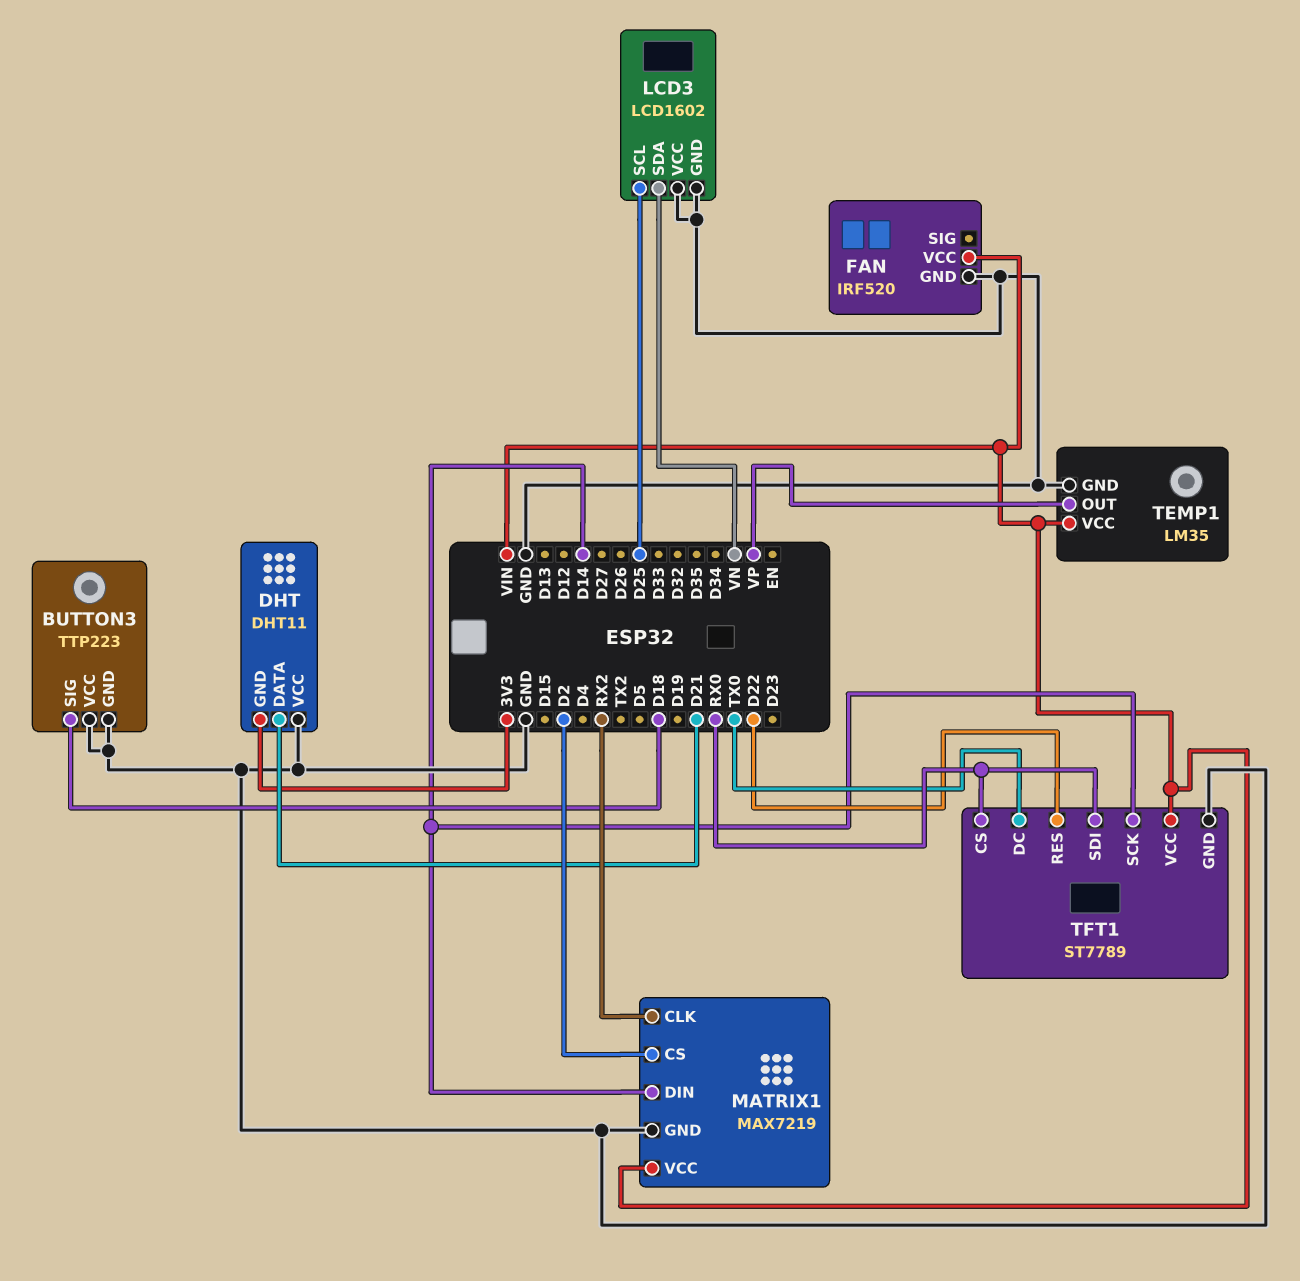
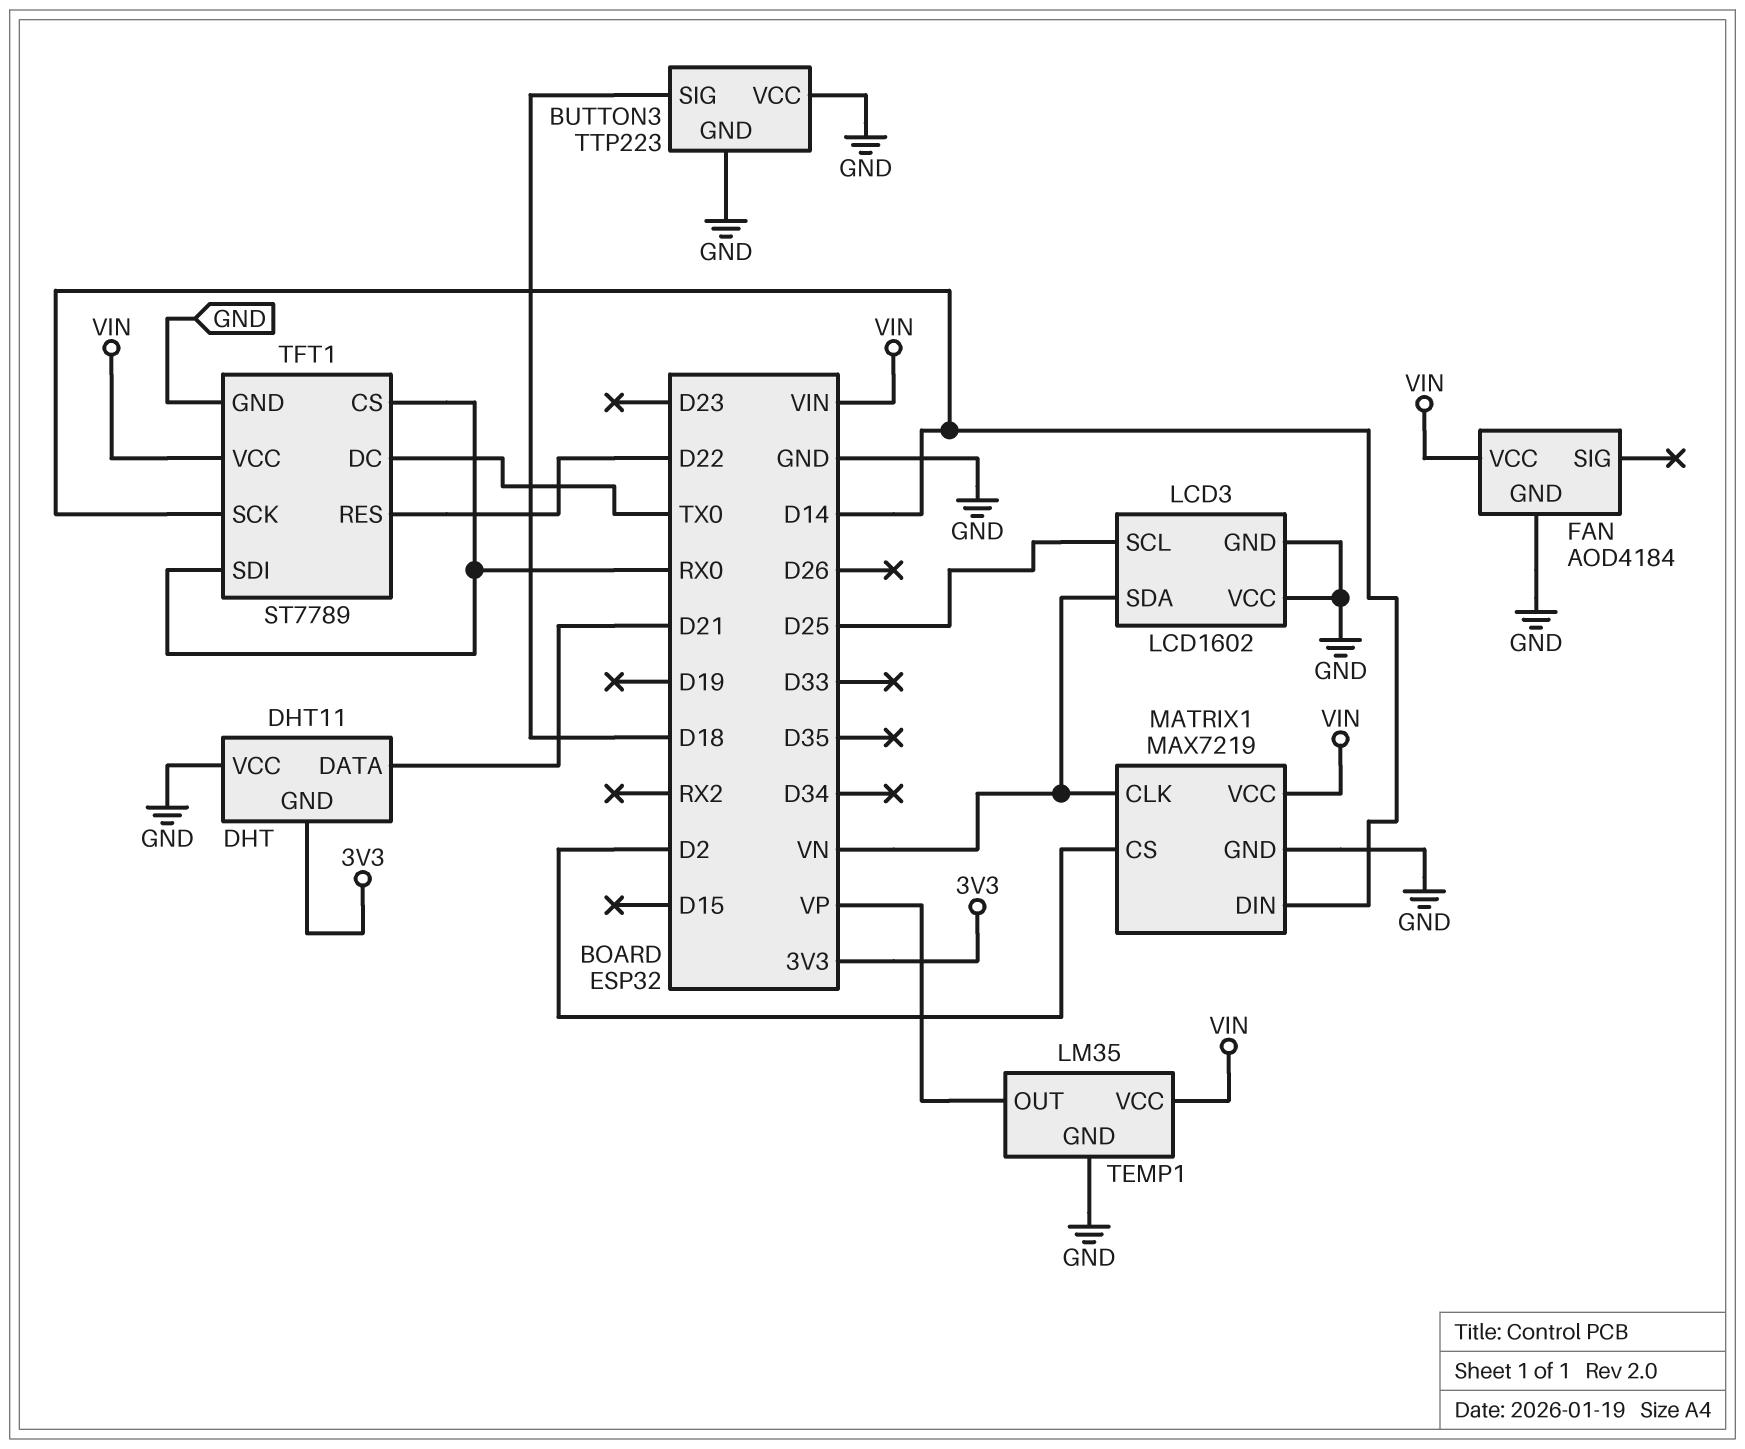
FAN: IRF520 -> AOD4184
MATRIX1 pin CLK: RX2 -> VN

